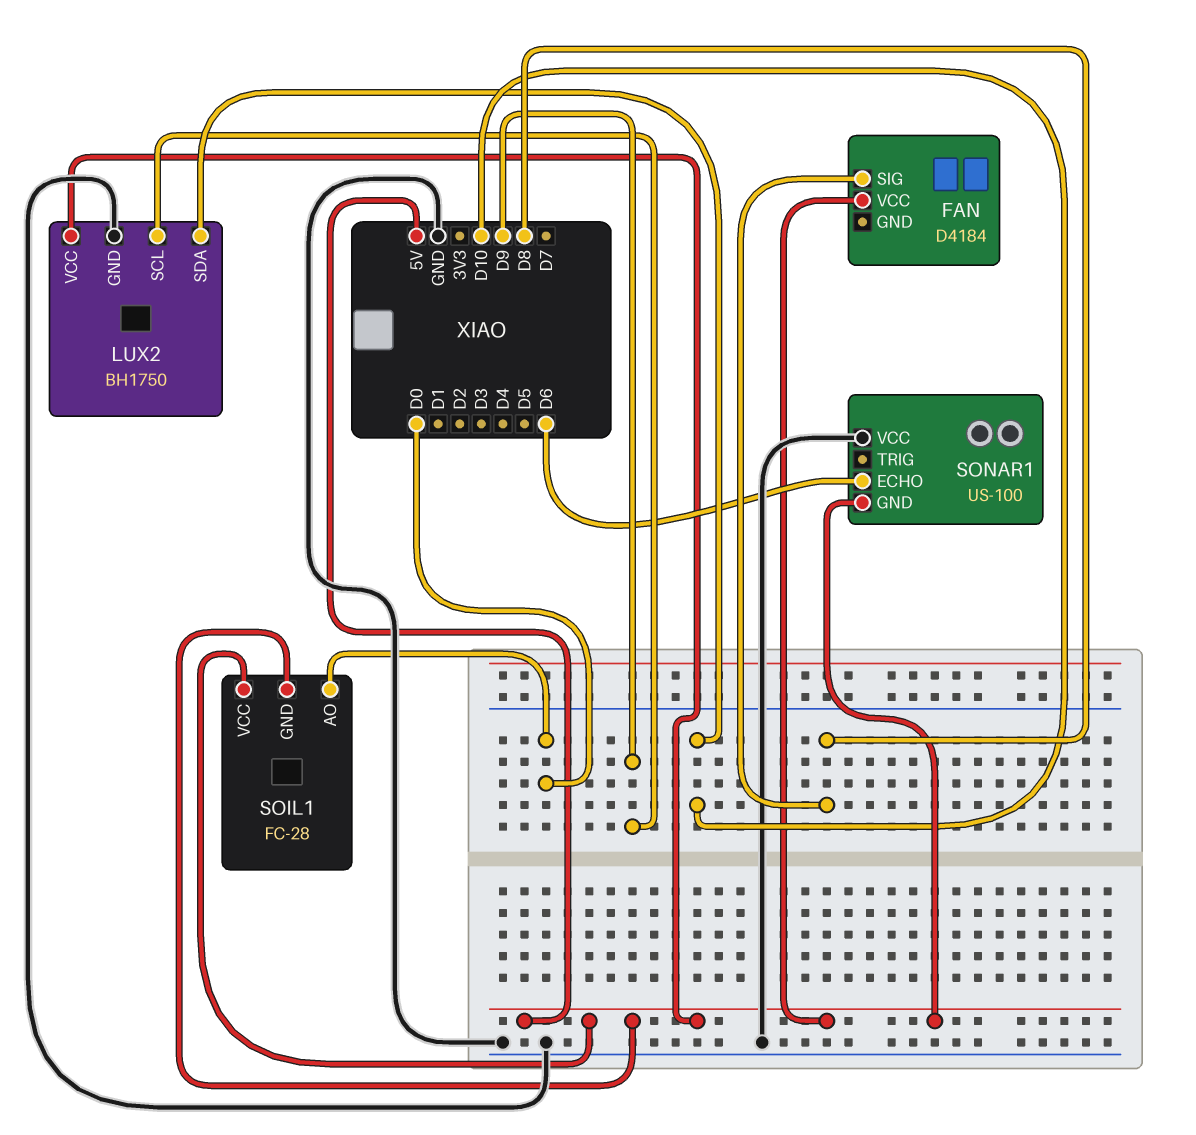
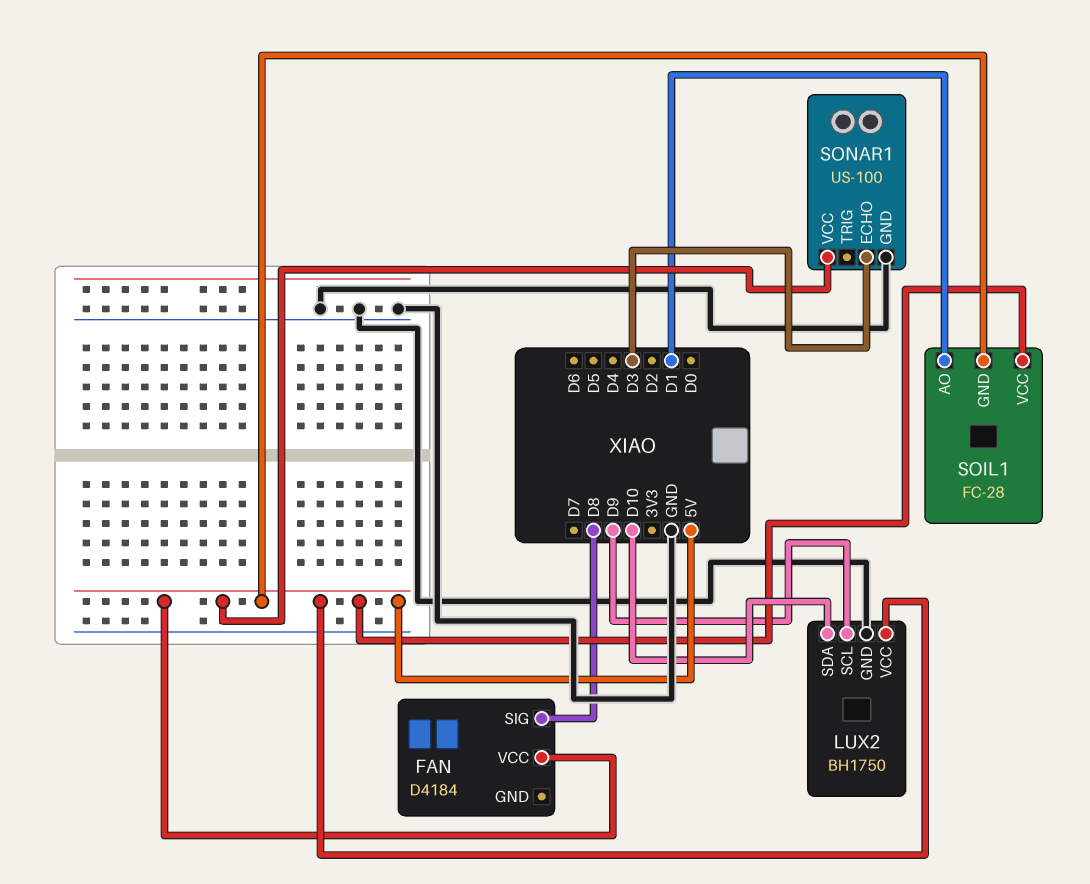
SOIL1 pin AO: D0 -> D1
SONAR1 pin ECHO: D6 -> D3
SONAR1 pin GND: 5V -> GND
SONAR1 pin VCC: GND -> 5V

